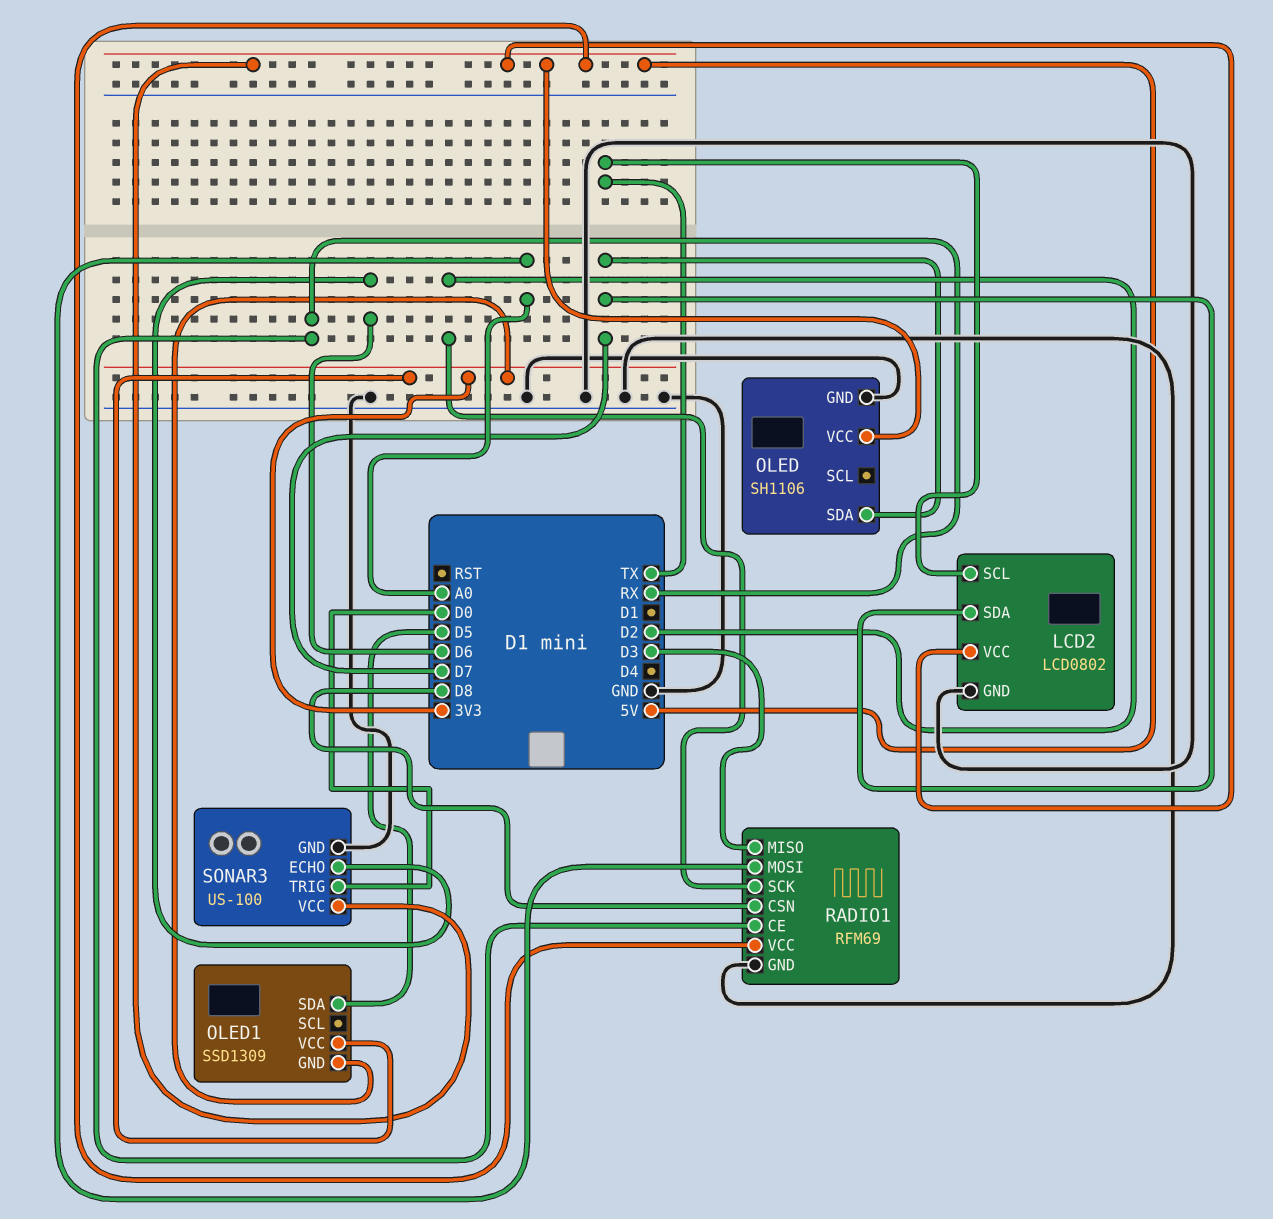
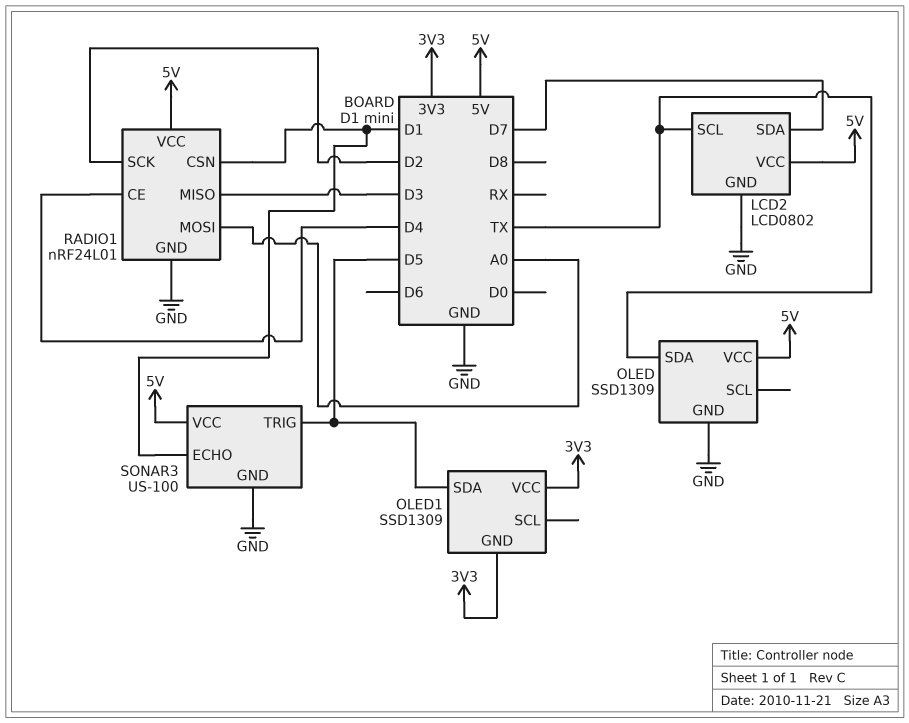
OLED: SH1106 -> SSD1309
OLED pin SDA: D7 -> TX
RADIO1: RFM69 -> nRF24L01
RADIO1 pin CE: RX -> D4
RADIO1 pin CSN: D8 -> D1
SONAR3 pin ECHO: D6 -> D1
SONAR3 pin TRIG: D0 -> D5

